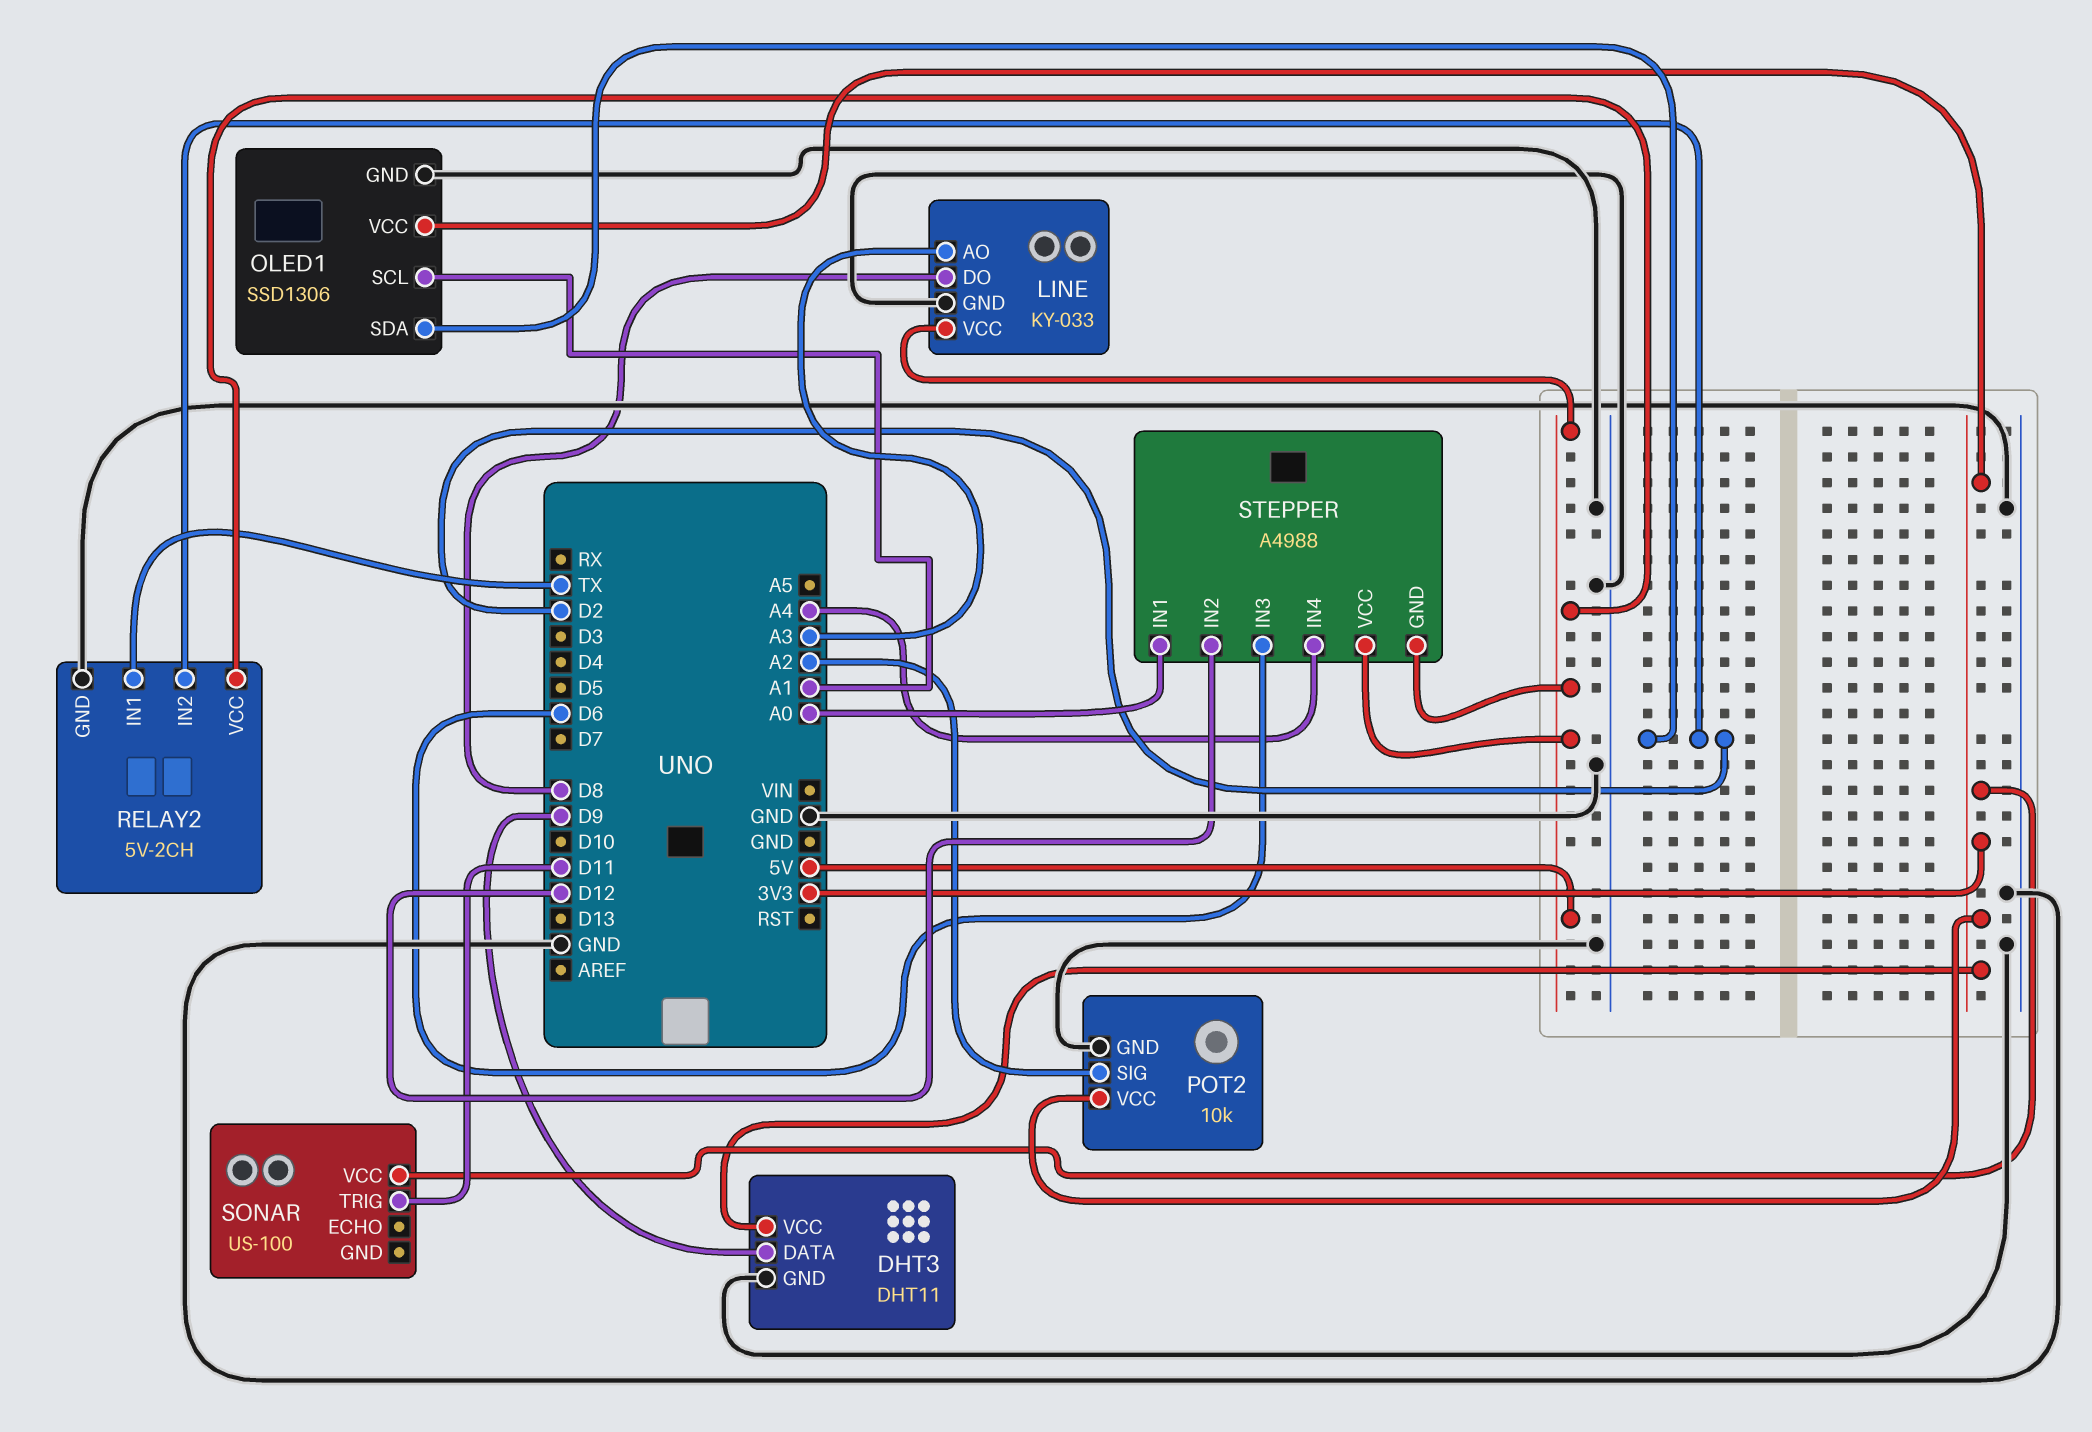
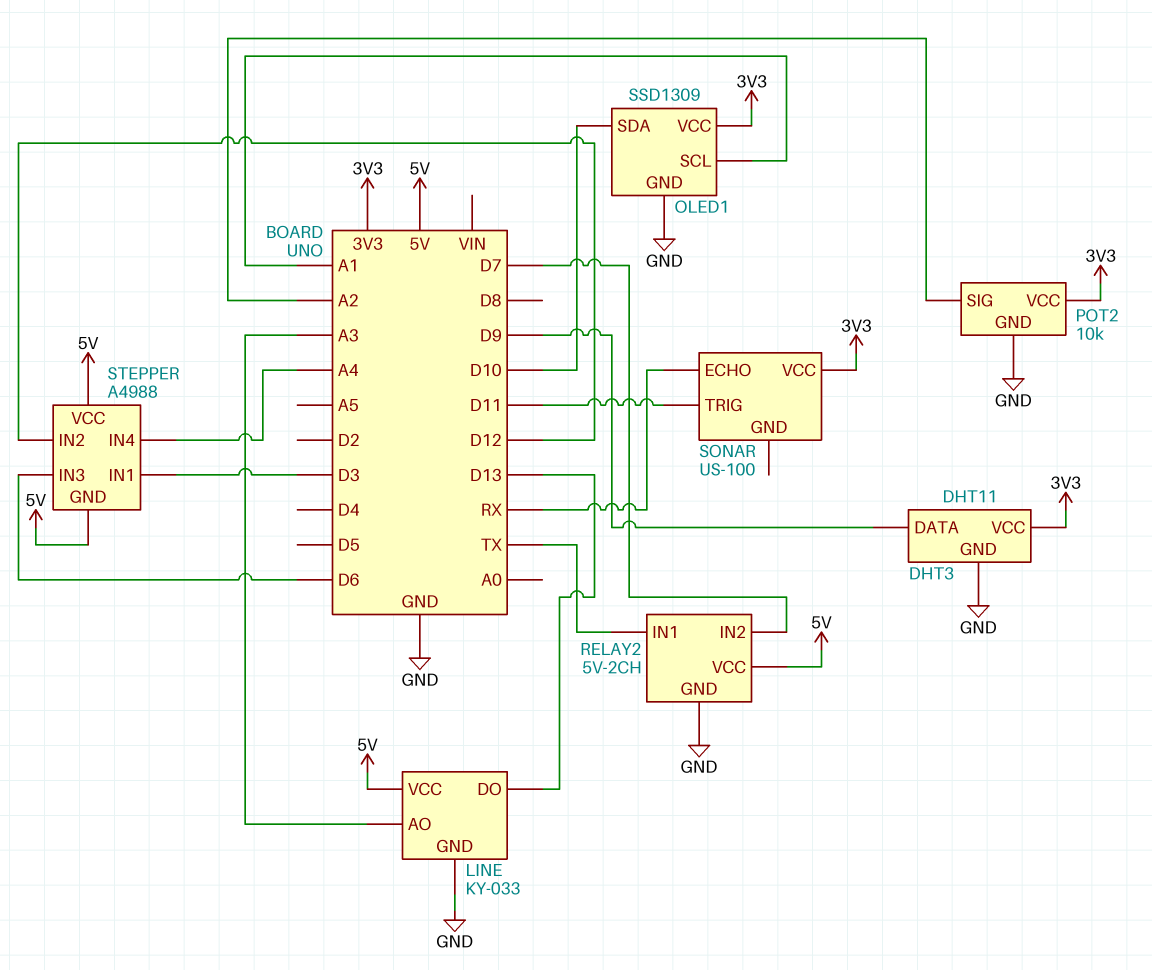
LINE pin DO: D8 -> D13
OLED1: SSD1306 -> SSD1309
OLED1 pin SDA: D2 -> D10
RELAY2 pin IN2: D2 -> D7
SONAR pin ECHO: none -> RX
STEPPER pin IN1: A0 -> D3

